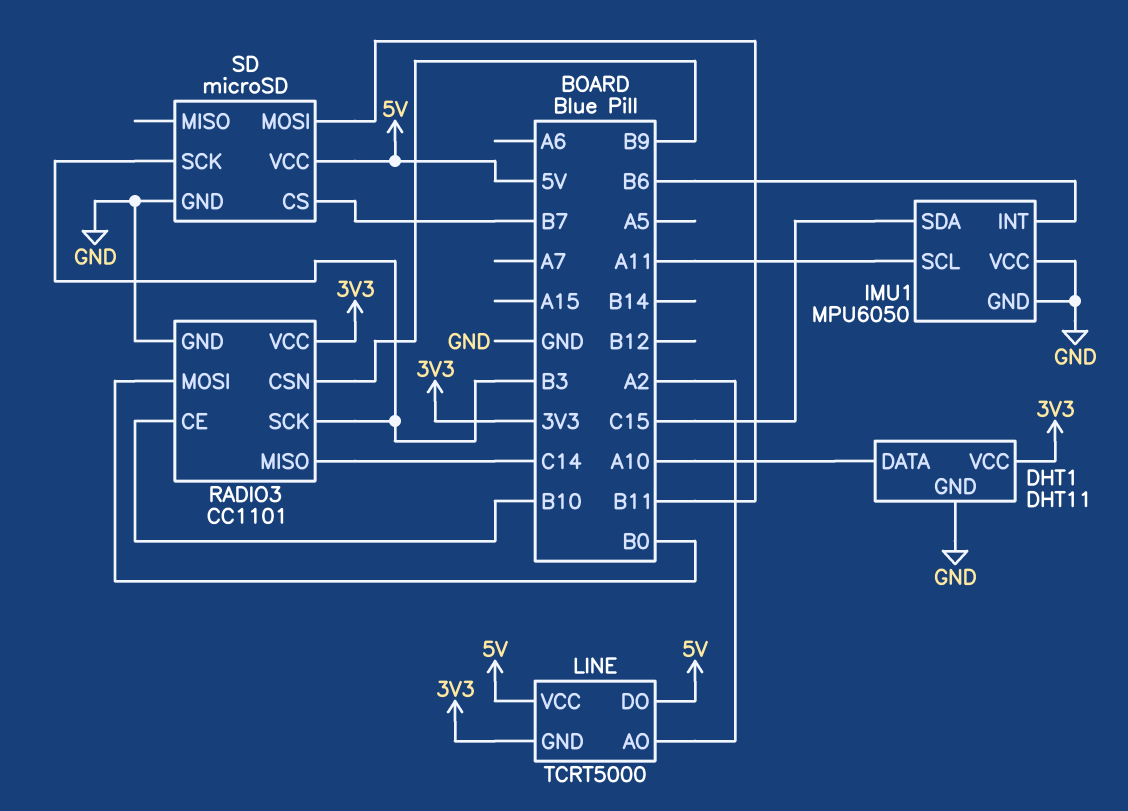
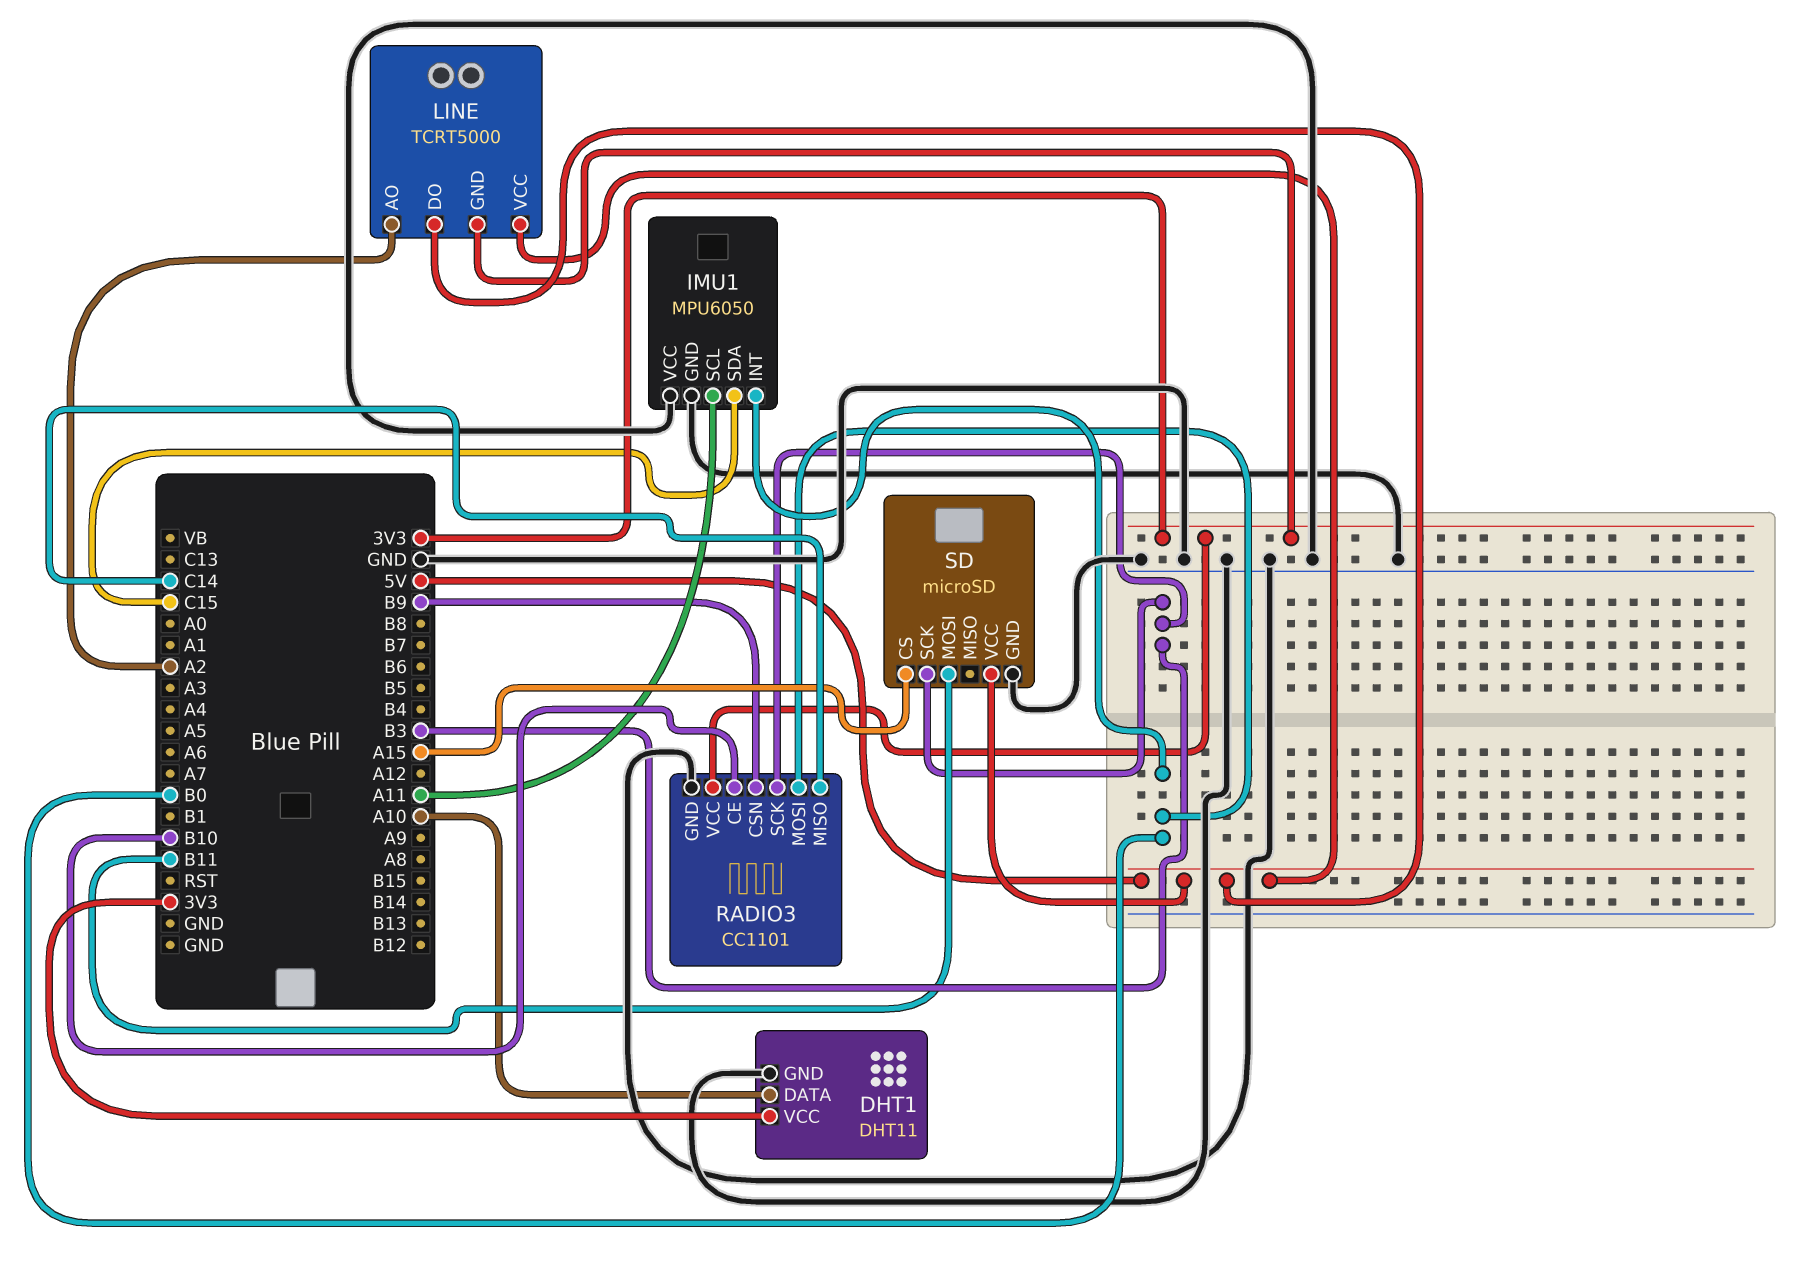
IMU1 pin INT: B6 -> B0
SD pin CS: B7 -> A15

